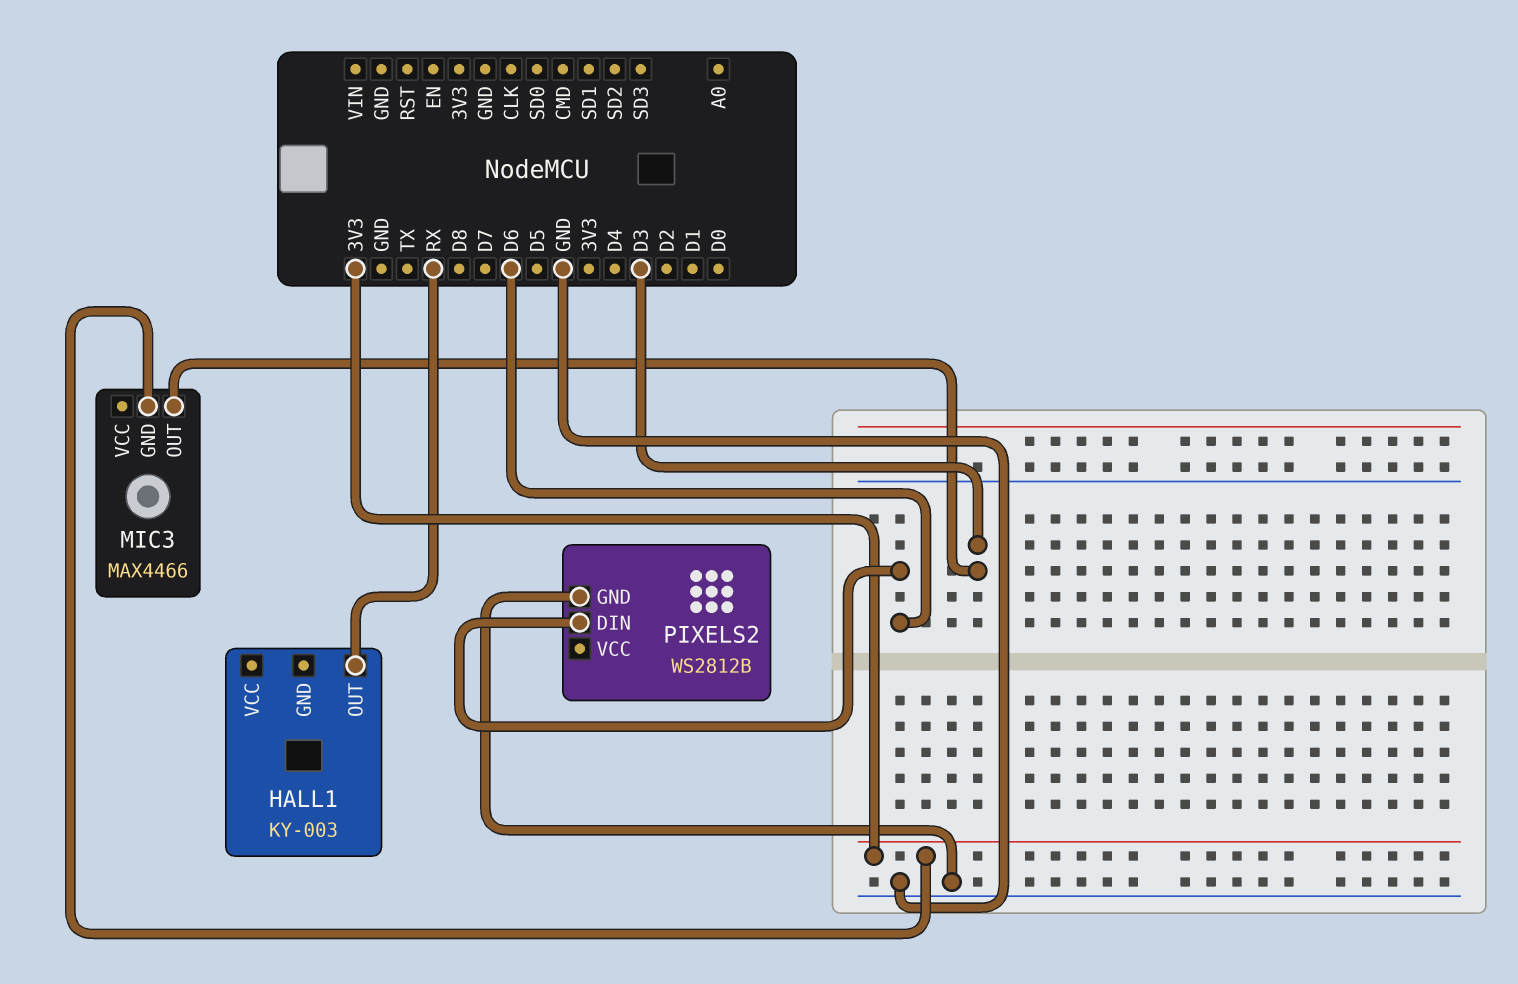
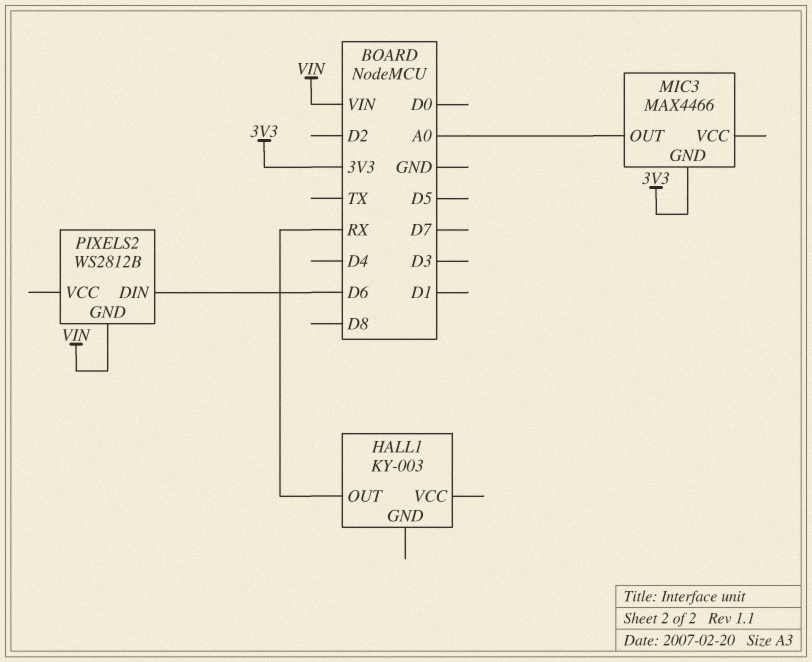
MIC3 pin OUT: D3 -> A0
PIXELS2 pin GND: GND -> VIN

